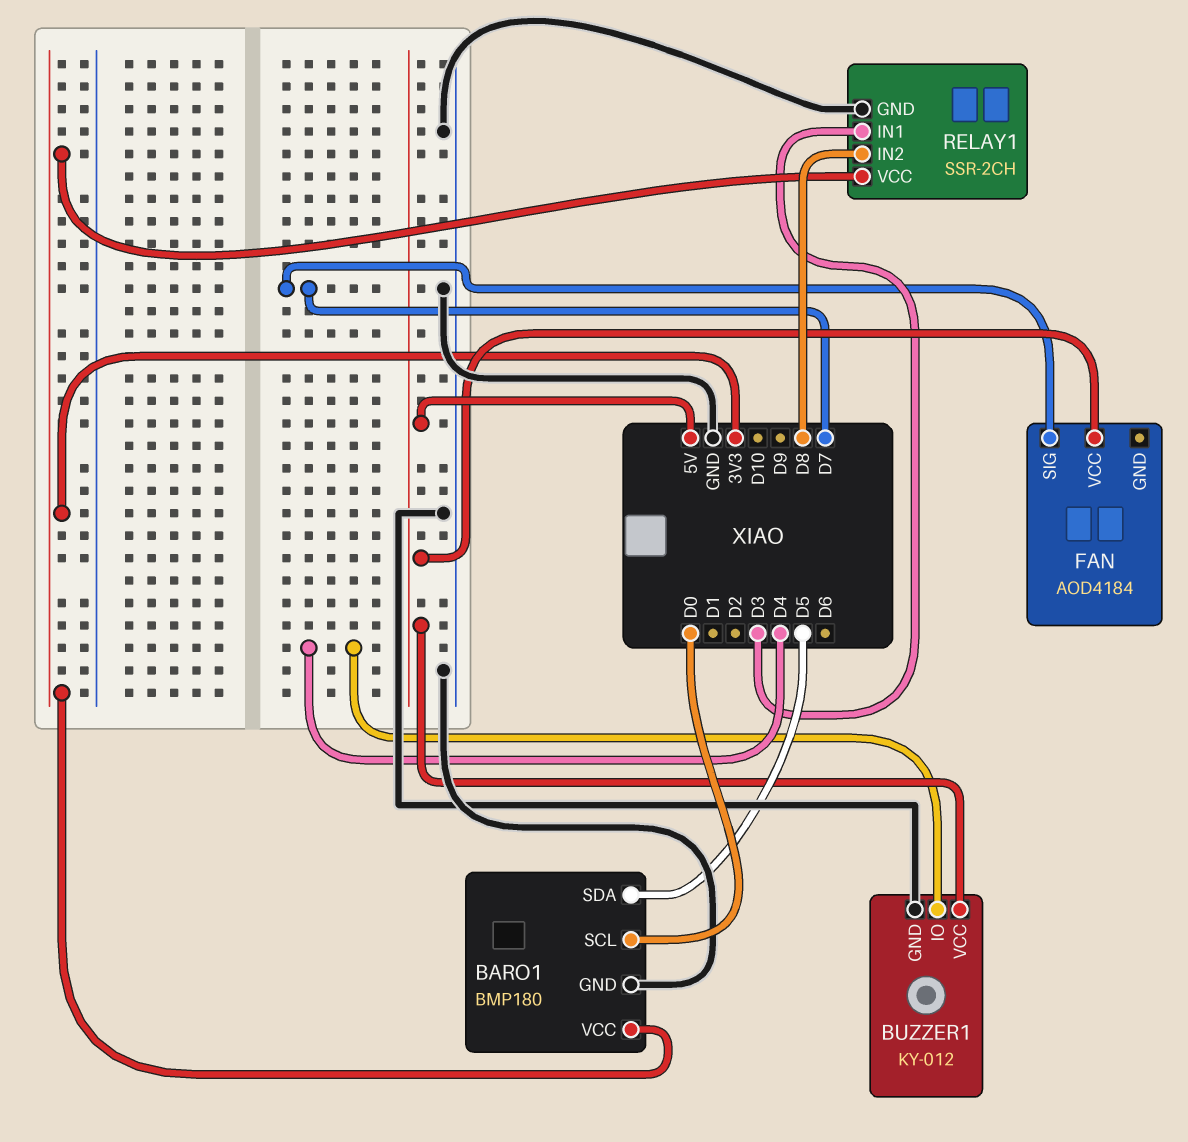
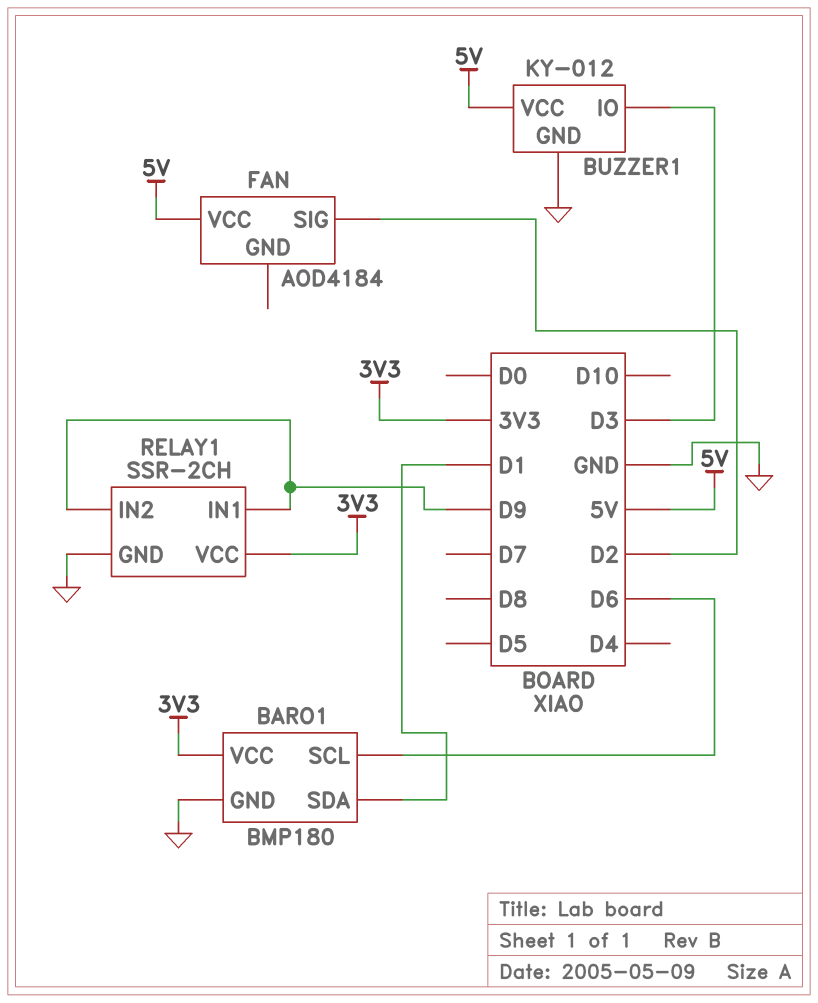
BARO1 pin SCL: D0 -> D6
BARO1 pin SDA: D5 -> D1
BUZZER1 pin IO: D4 -> D3
FAN pin SIG: D7 -> D2
RELAY1 pin IN1: D3 -> D9
RELAY1 pin IN2: D8 -> D9

